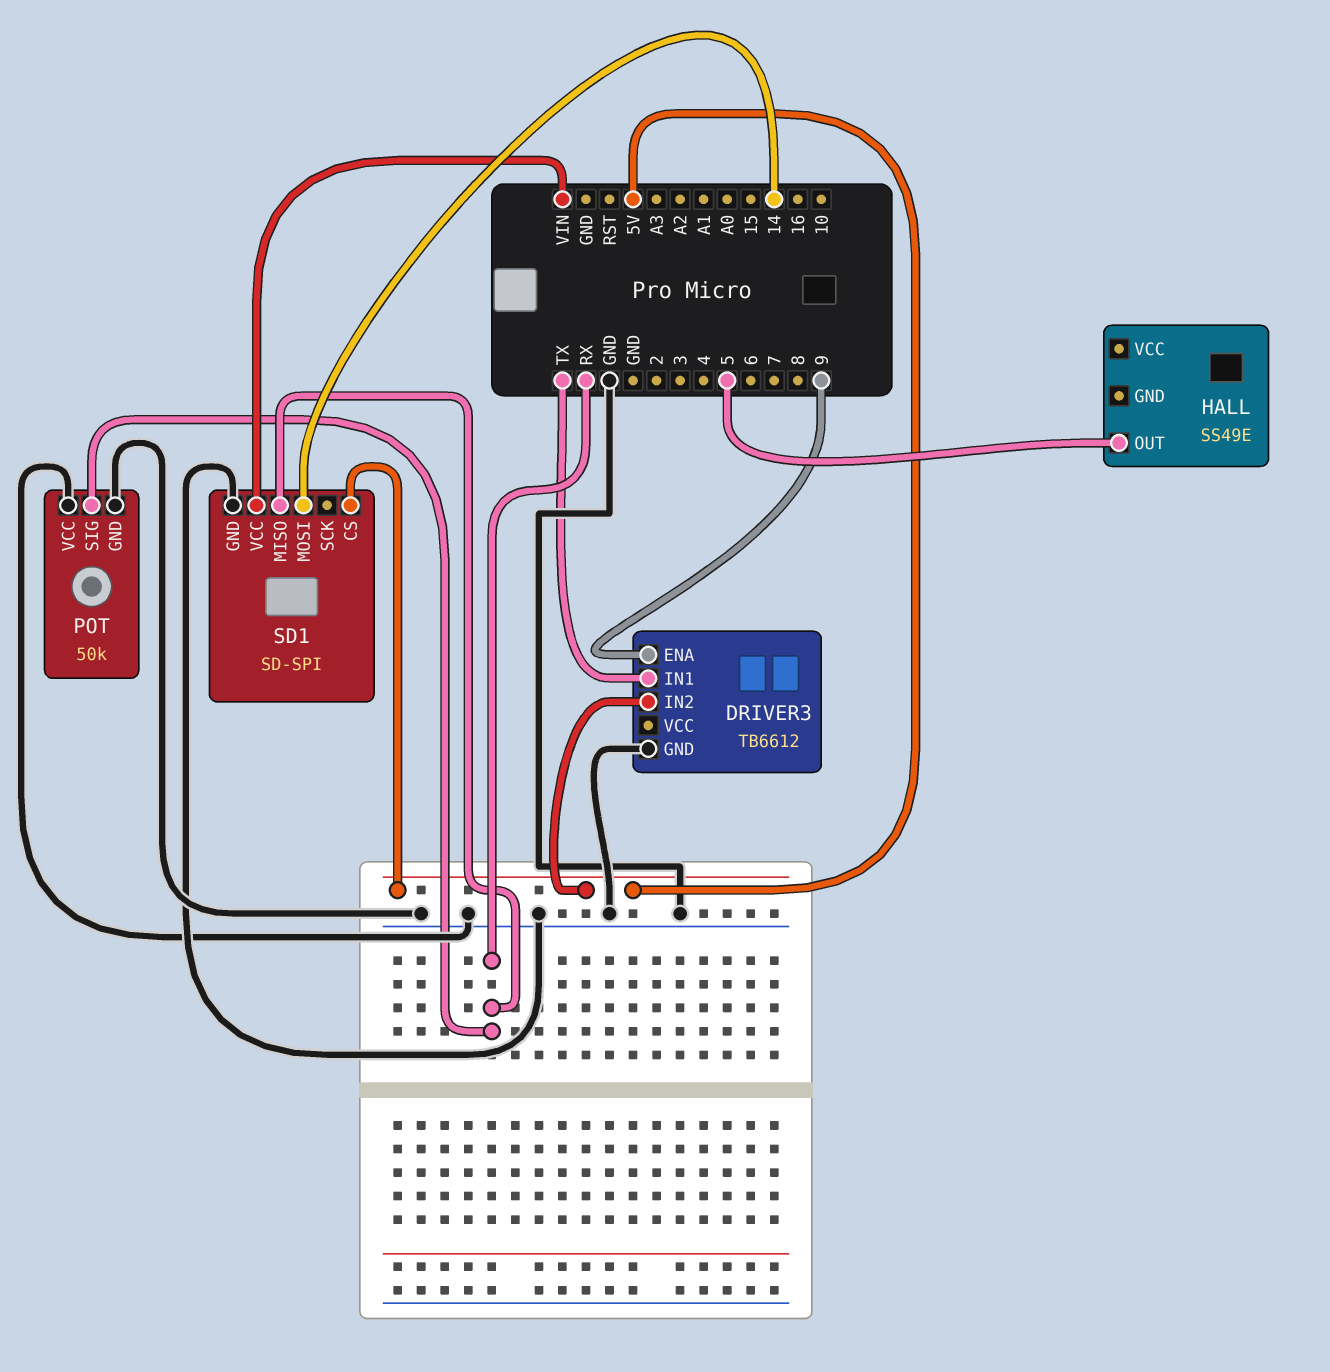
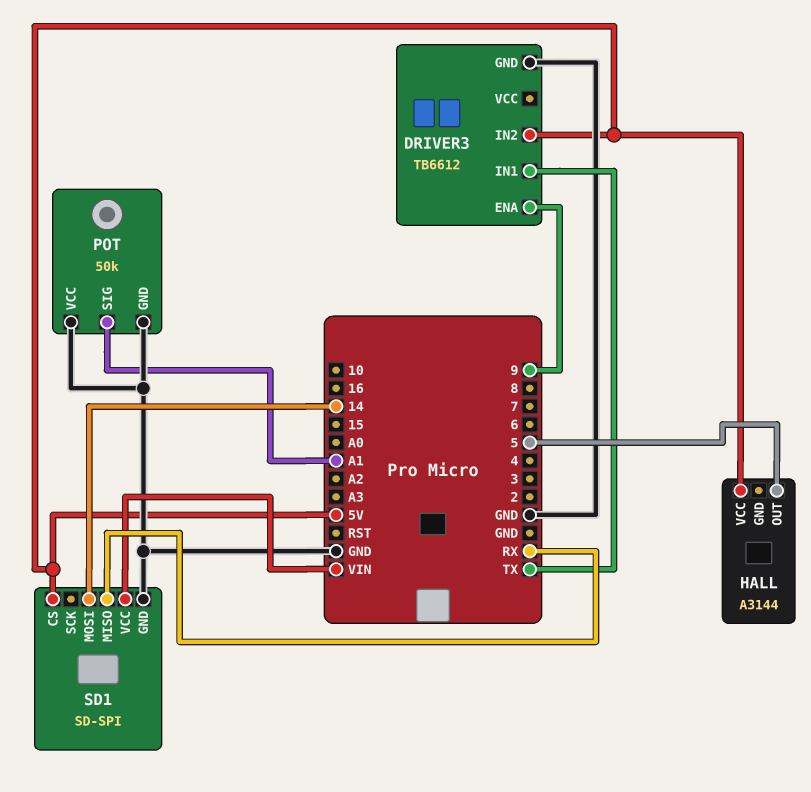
HALL: SS49E -> A3144
HALL pin VCC: none -> 5V
POT pin SIG: RX -> A1

